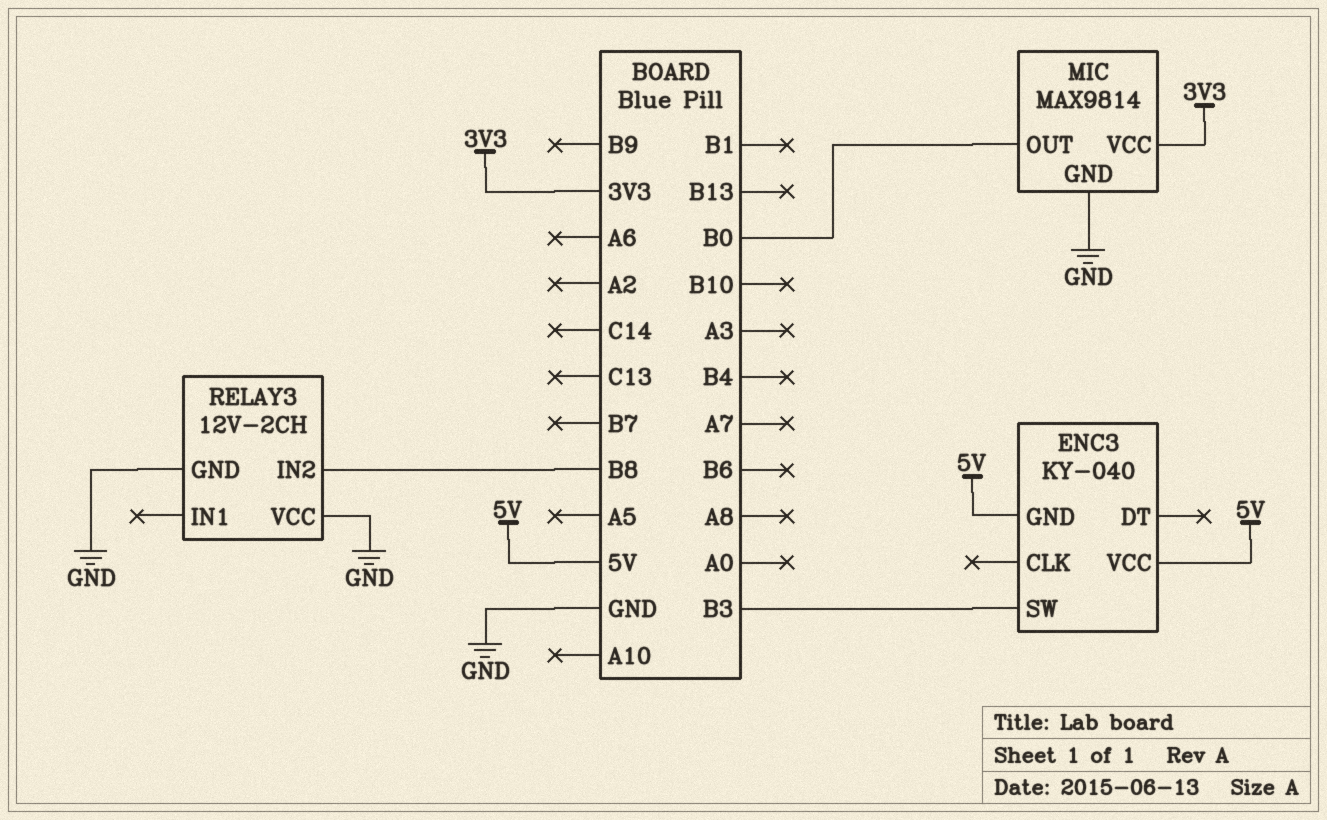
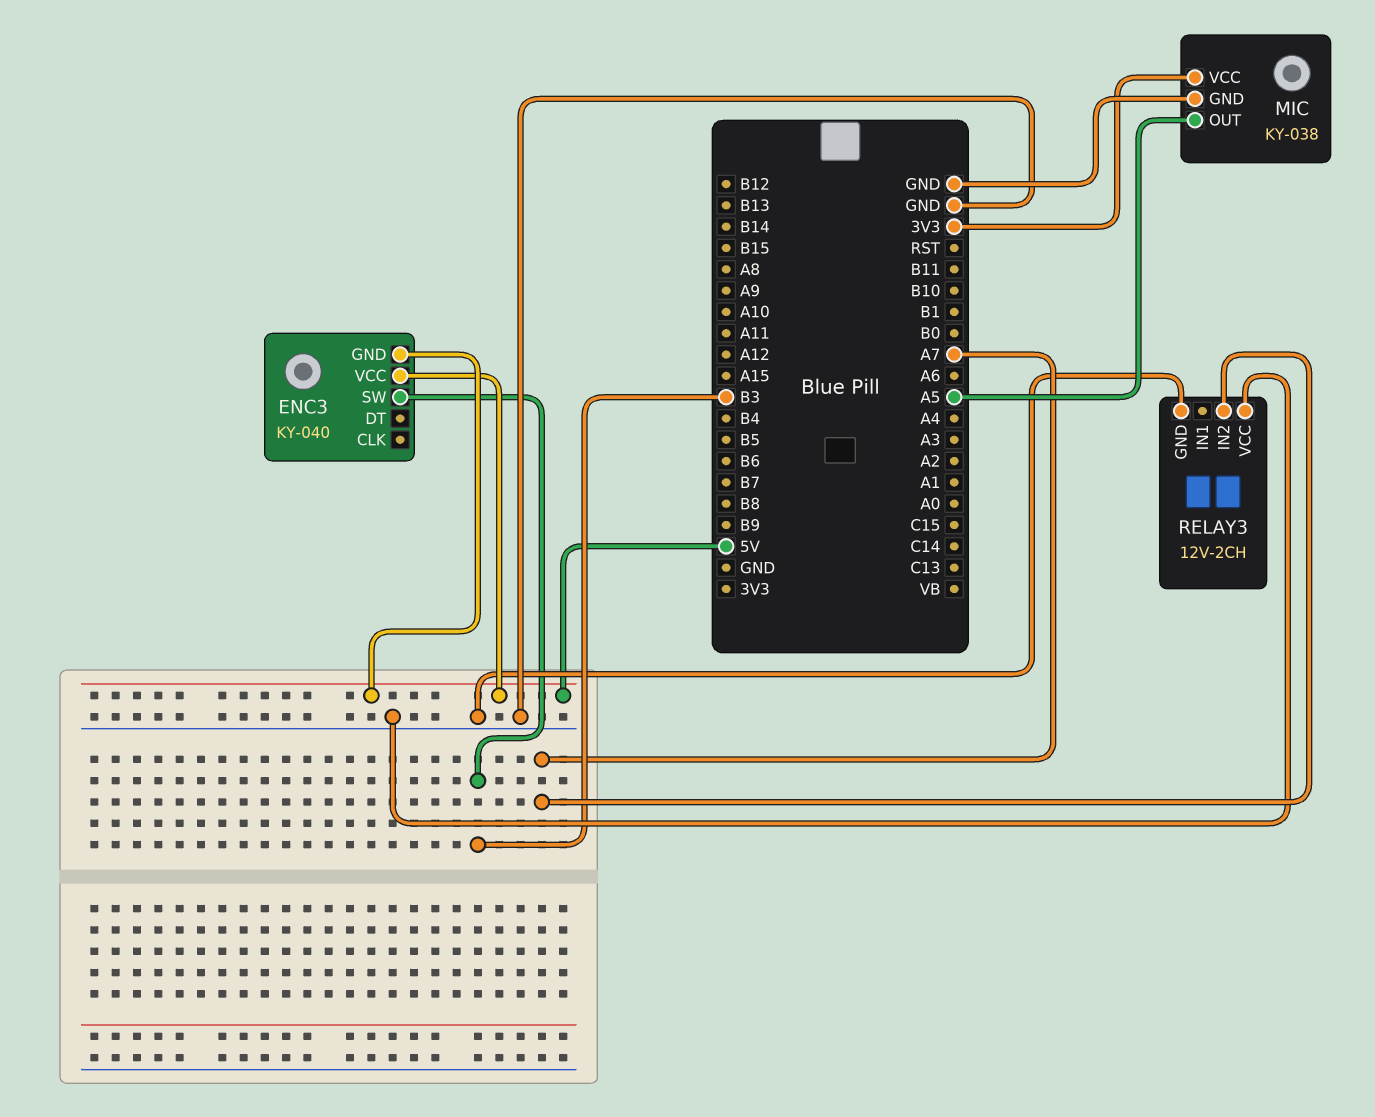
MIC: MAX9814 -> KY-038
MIC pin OUT: B0 -> A5
RELAY3 pin IN2: B8 -> A7

